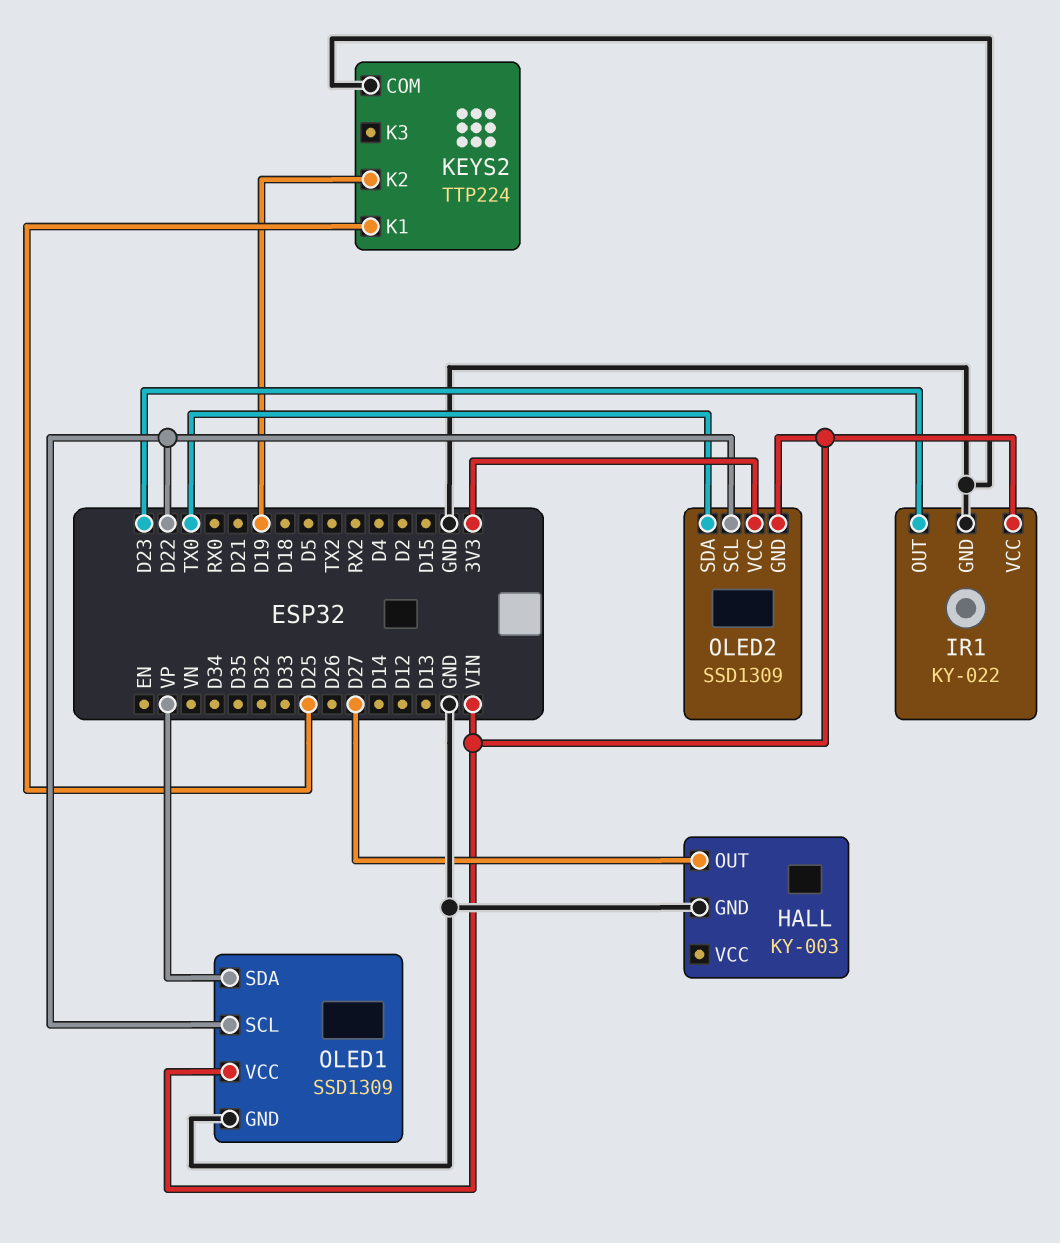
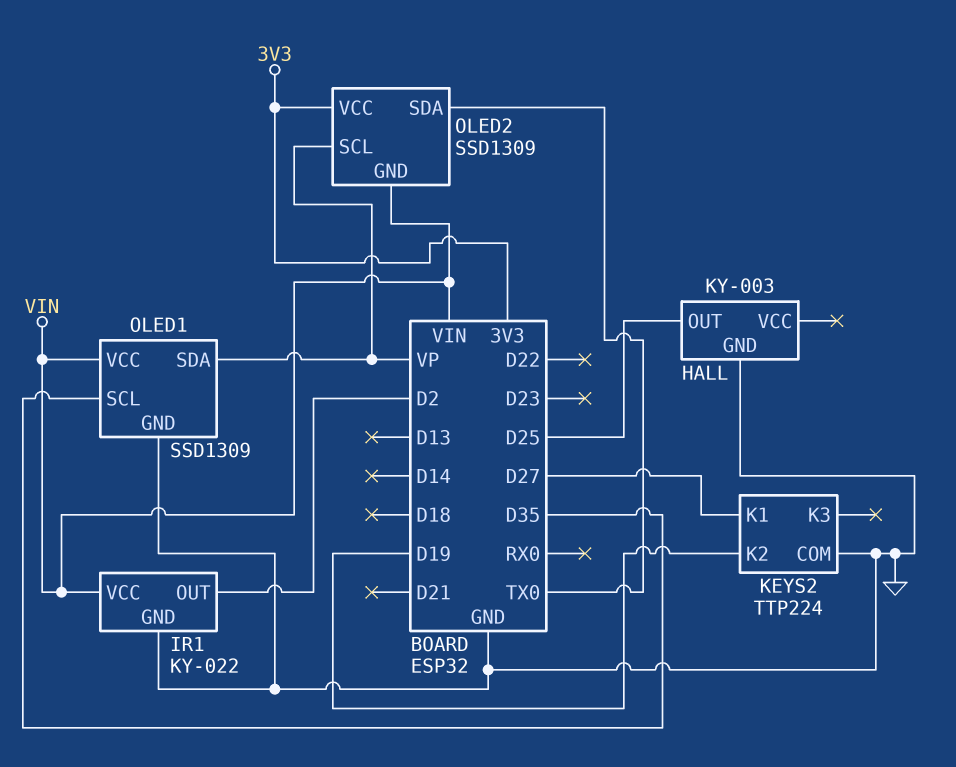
HALL pin OUT: D27 -> D25
IR1 pin OUT: D23 -> D2
KEYS2 pin K1: D25 -> D27
OLED1 pin SCL: D22 -> D35
OLED2 pin SCL: D22 -> VP

